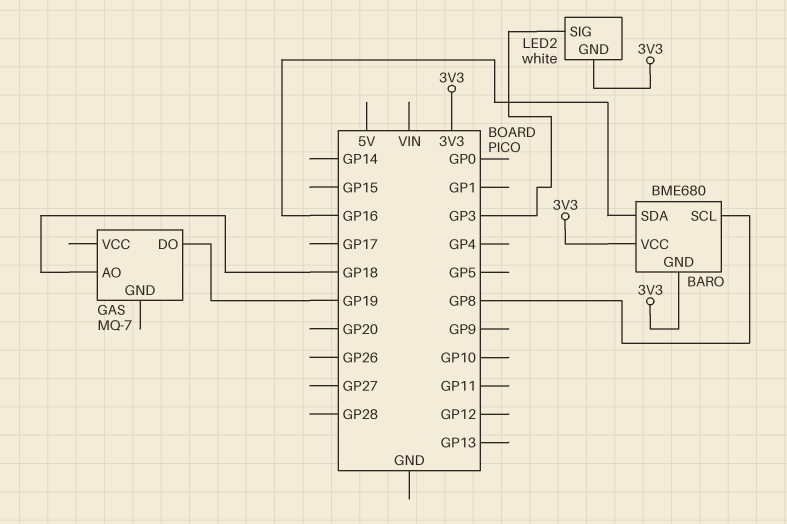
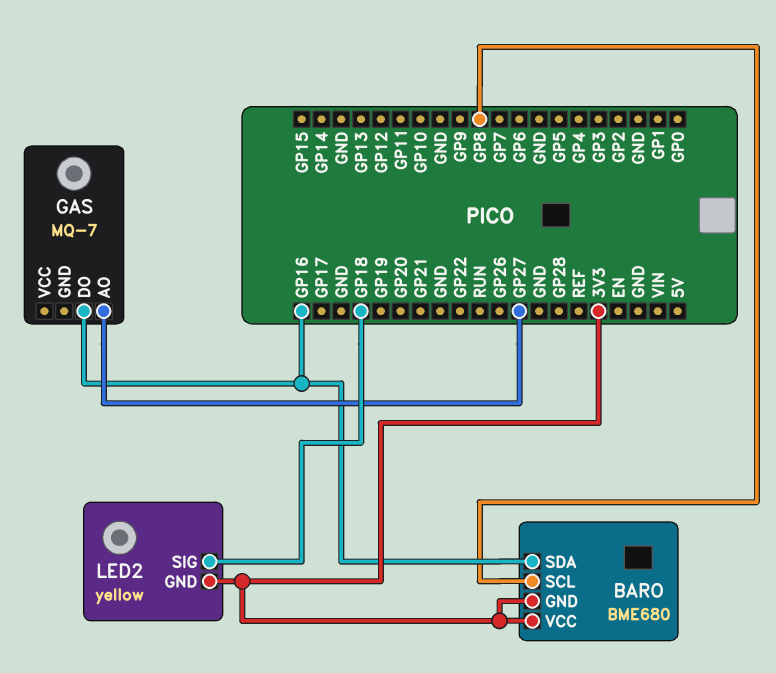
GAS pin AO: GP18 -> GP27
GAS pin DO: GP19 -> GP16
LED2: white -> yellow
LED2 pin SIG: GP3 -> GP18

